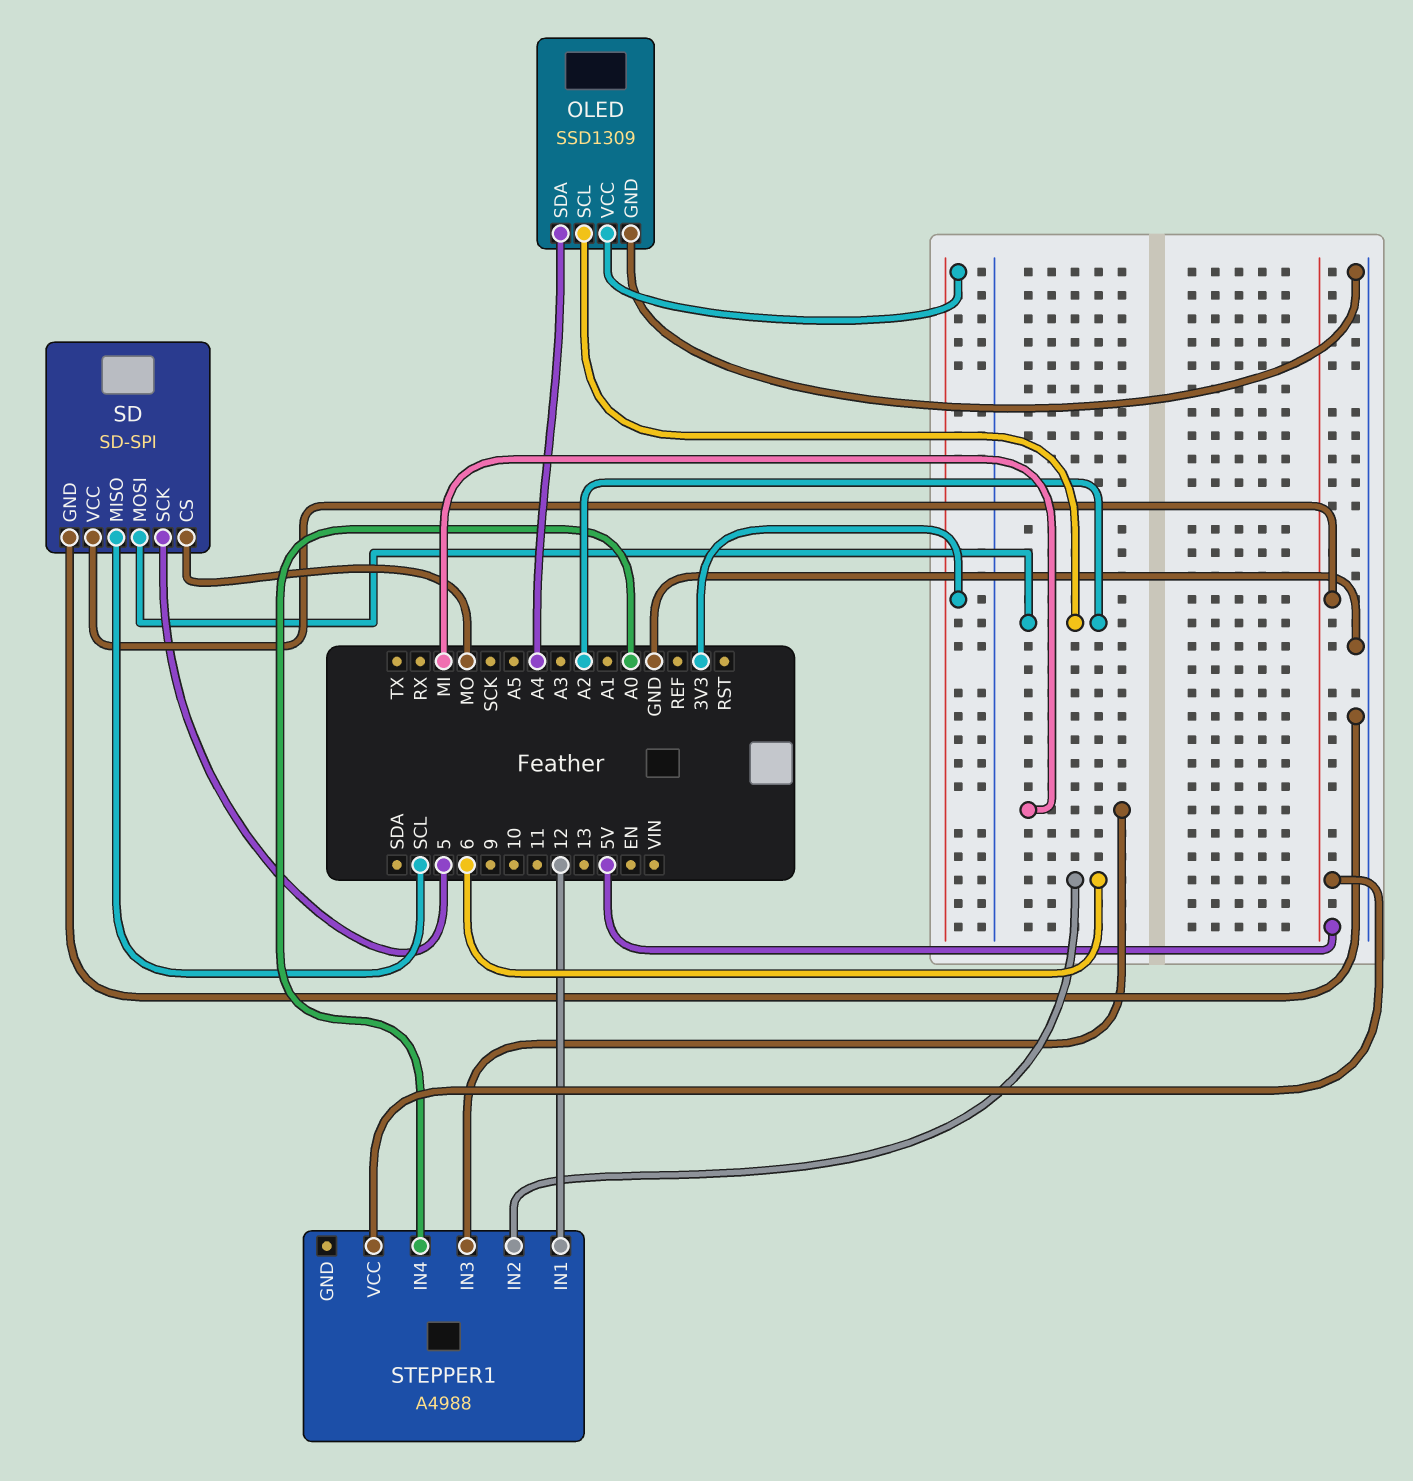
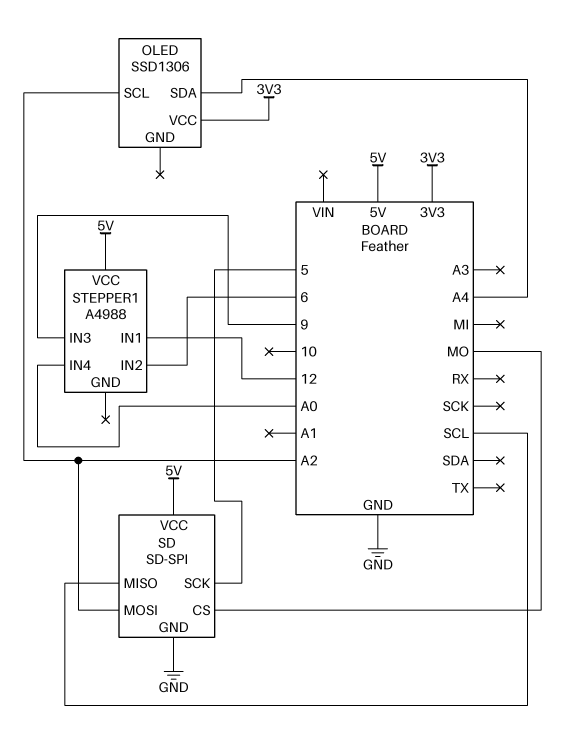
OLED: SSD1309 -> SSD1306
OLED pin GND: GND -> none
STEPPER1 pin IN3: MI -> 9

